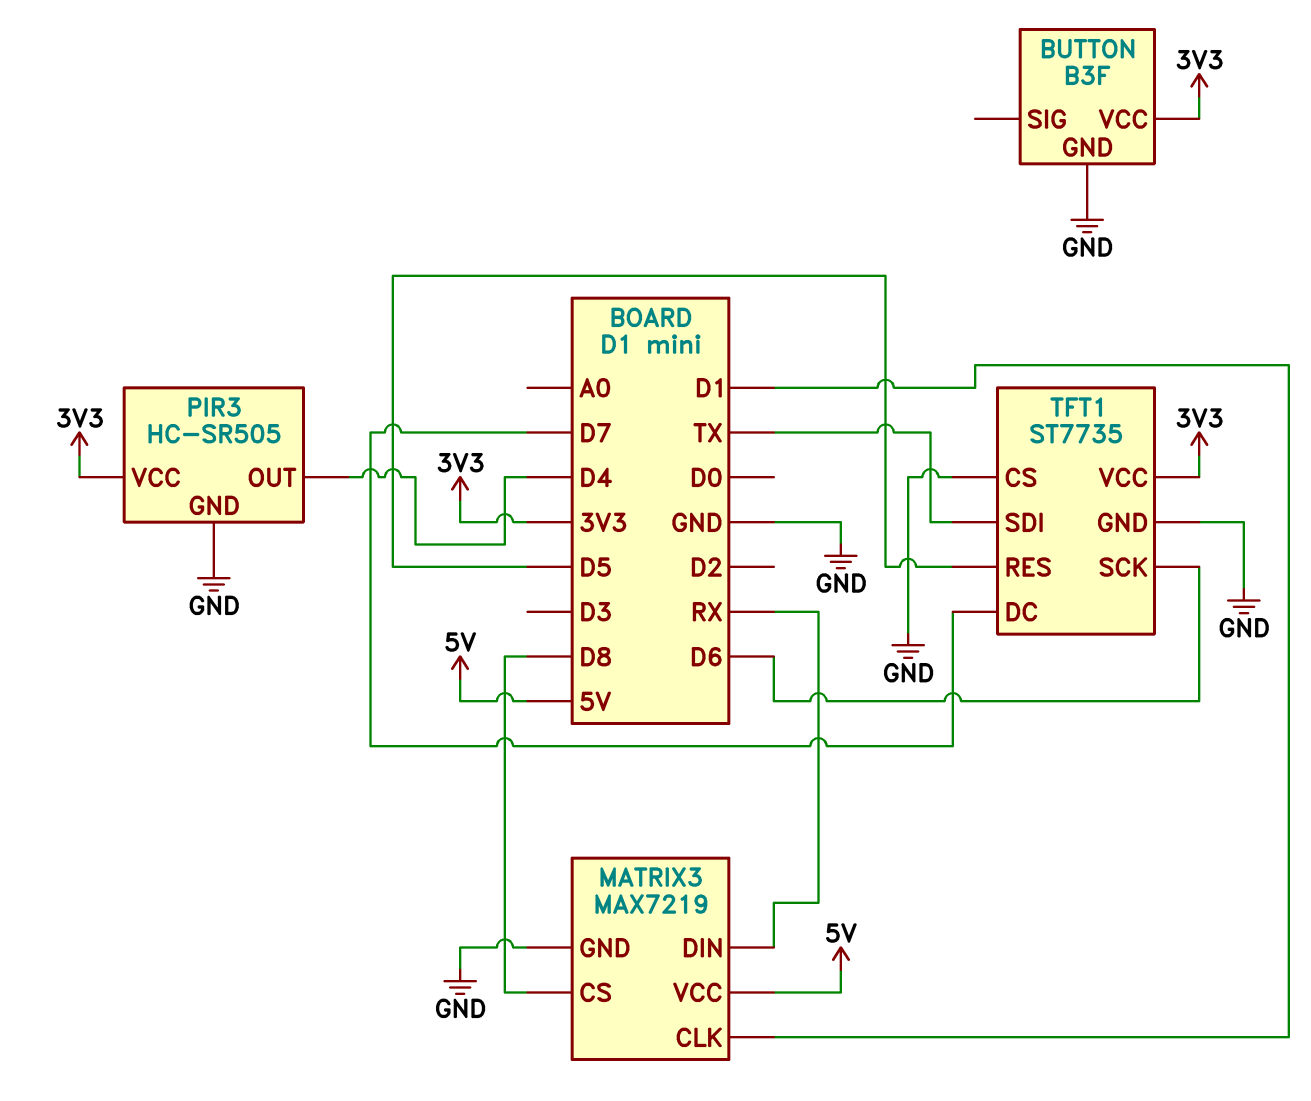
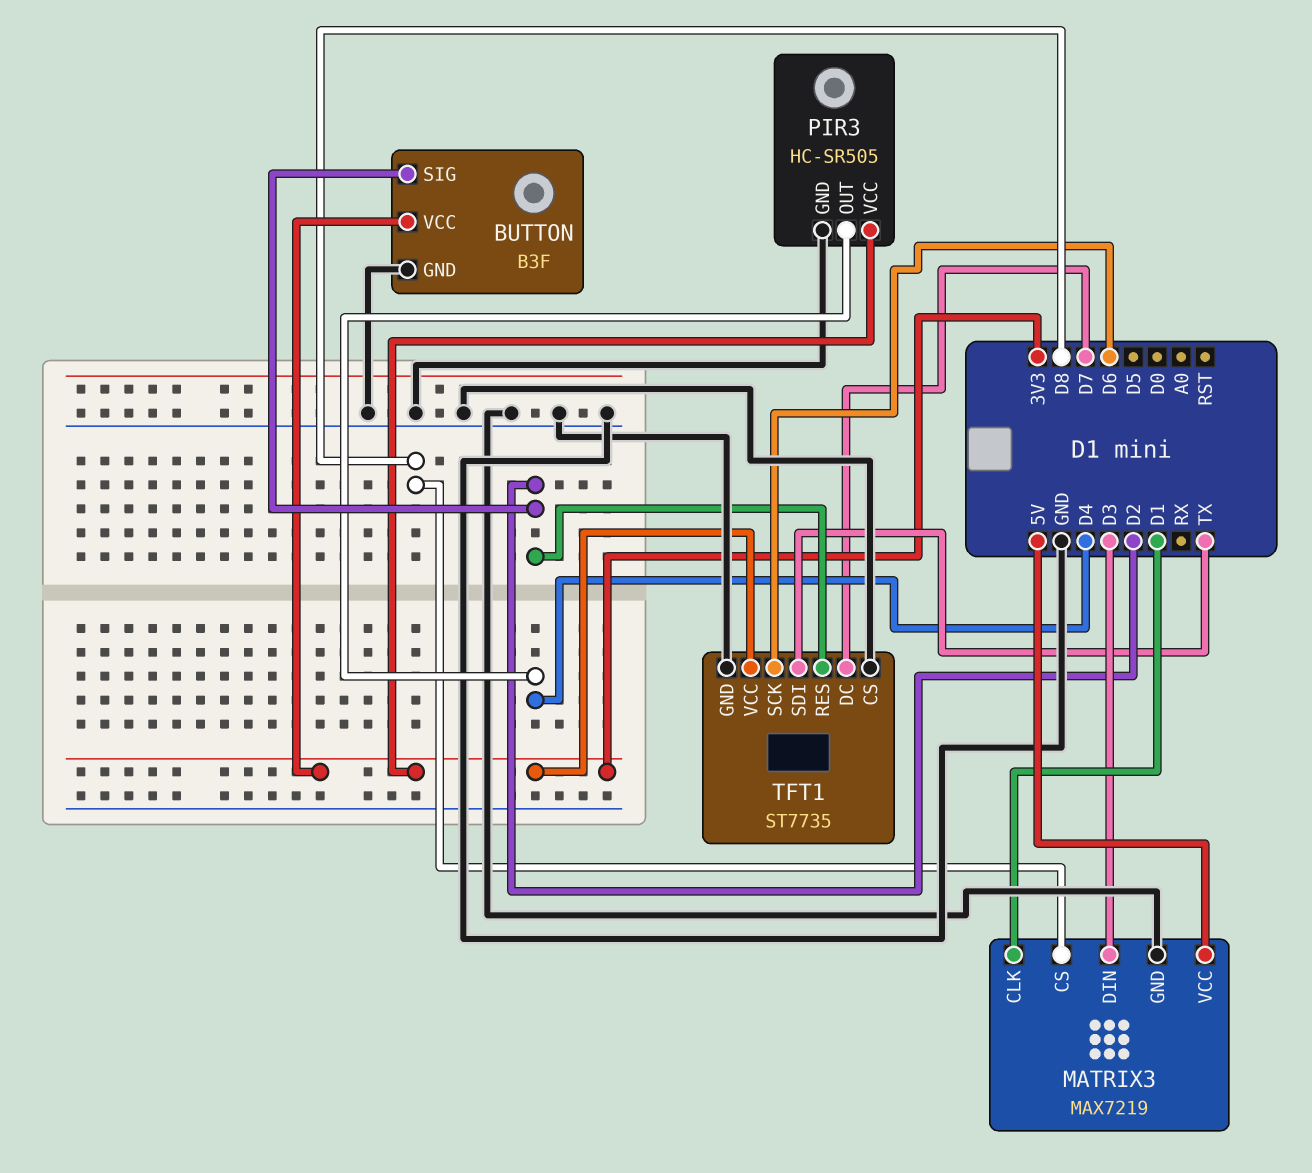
BUTTON pin SIG: none -> D2
MATRIX3 pin DIN: RX -> D3
TFT1 pin RES: D5 -> D2

